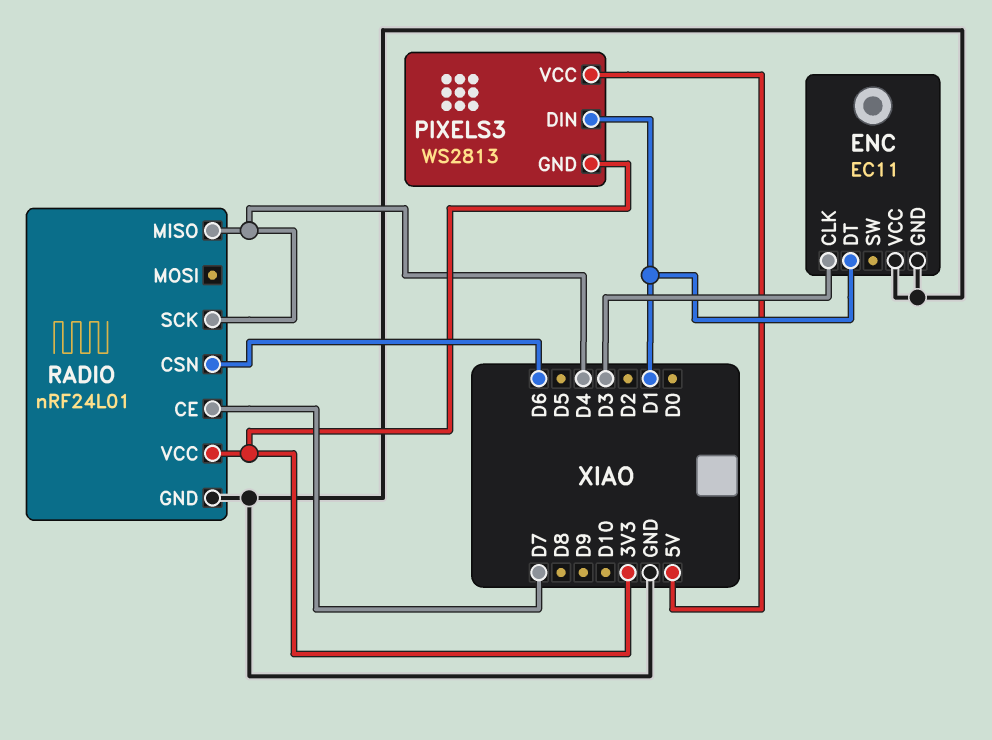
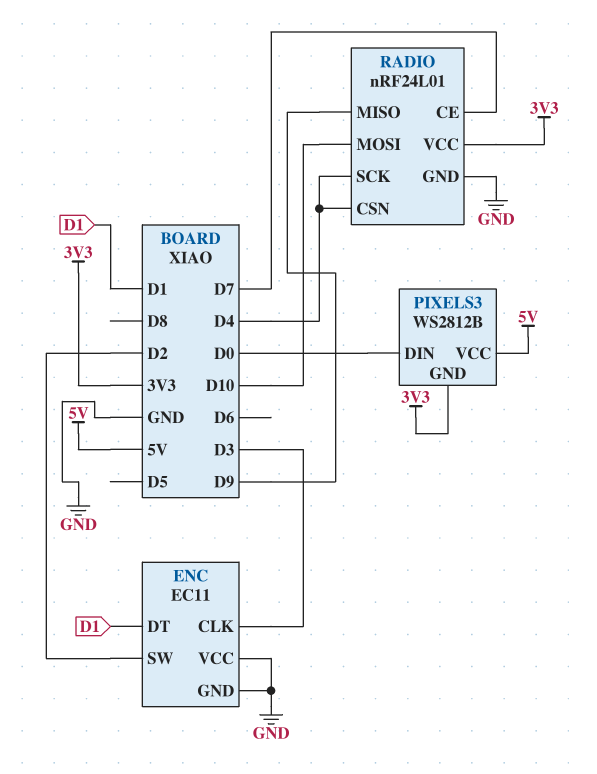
ENC pin SW: none -> D2
PIXELS3: WS2813 -> WS2812B
PIXELS3 pin DIN: D1 -> D0
RADIO pin CSN: D6 -> D4
RADIO pin MISO: D4 -> D9
RADIO pin MOSI: none -> D10

